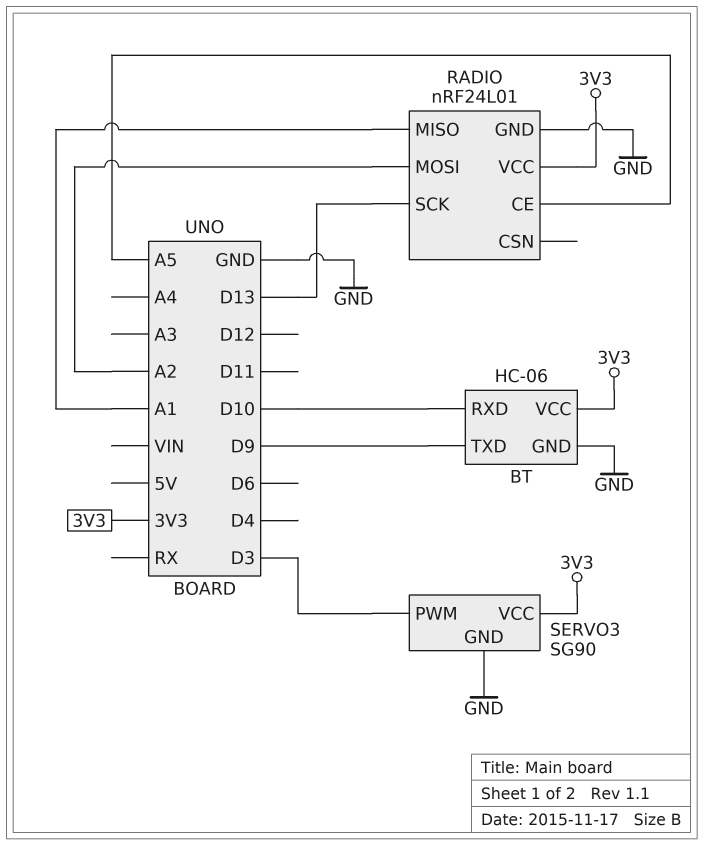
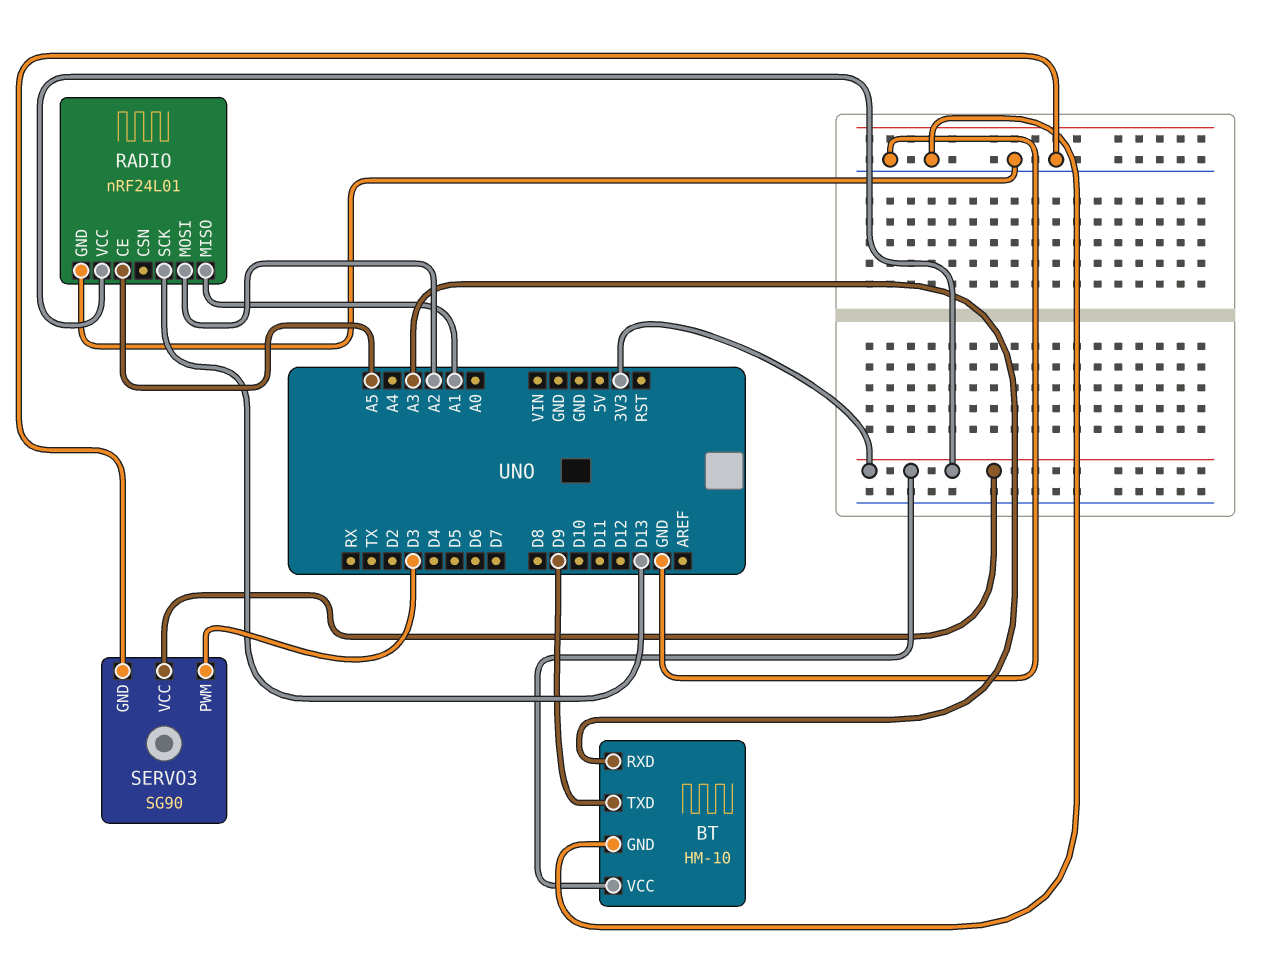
BT: HC-06 -> HM-10
BT pin RXD: D10 -> A3

